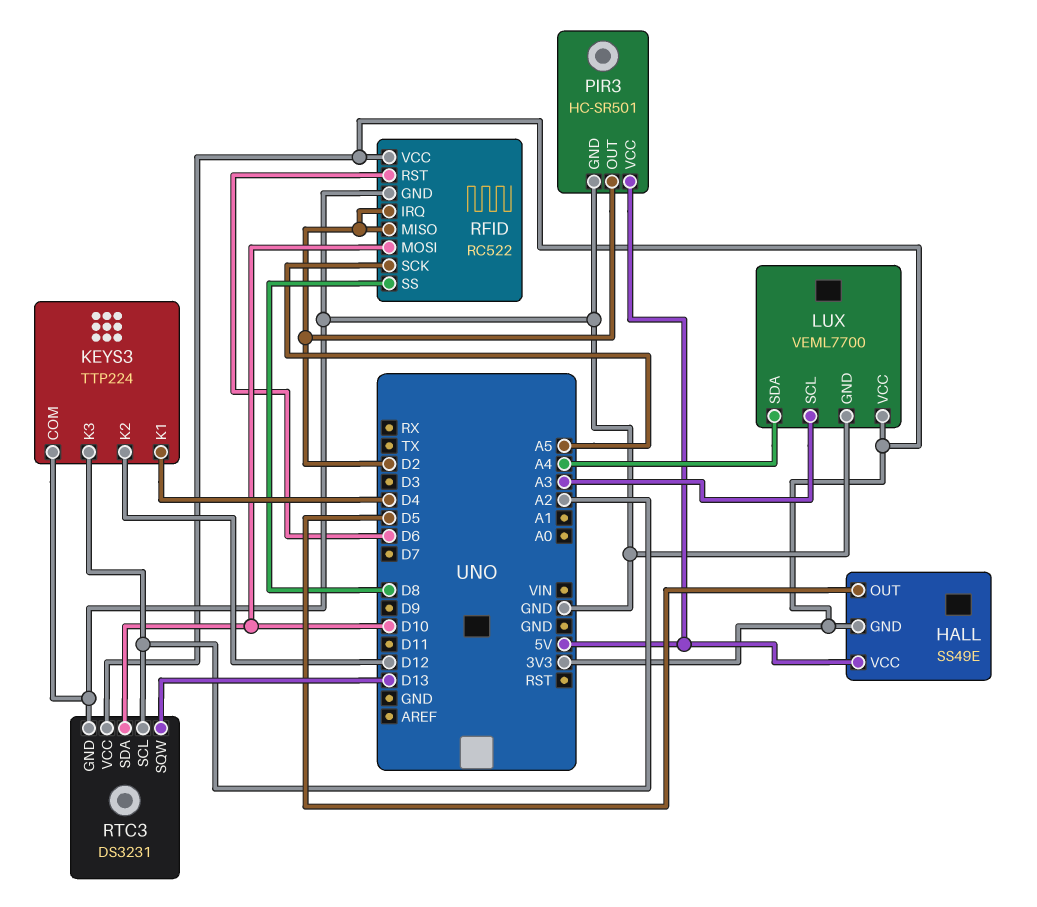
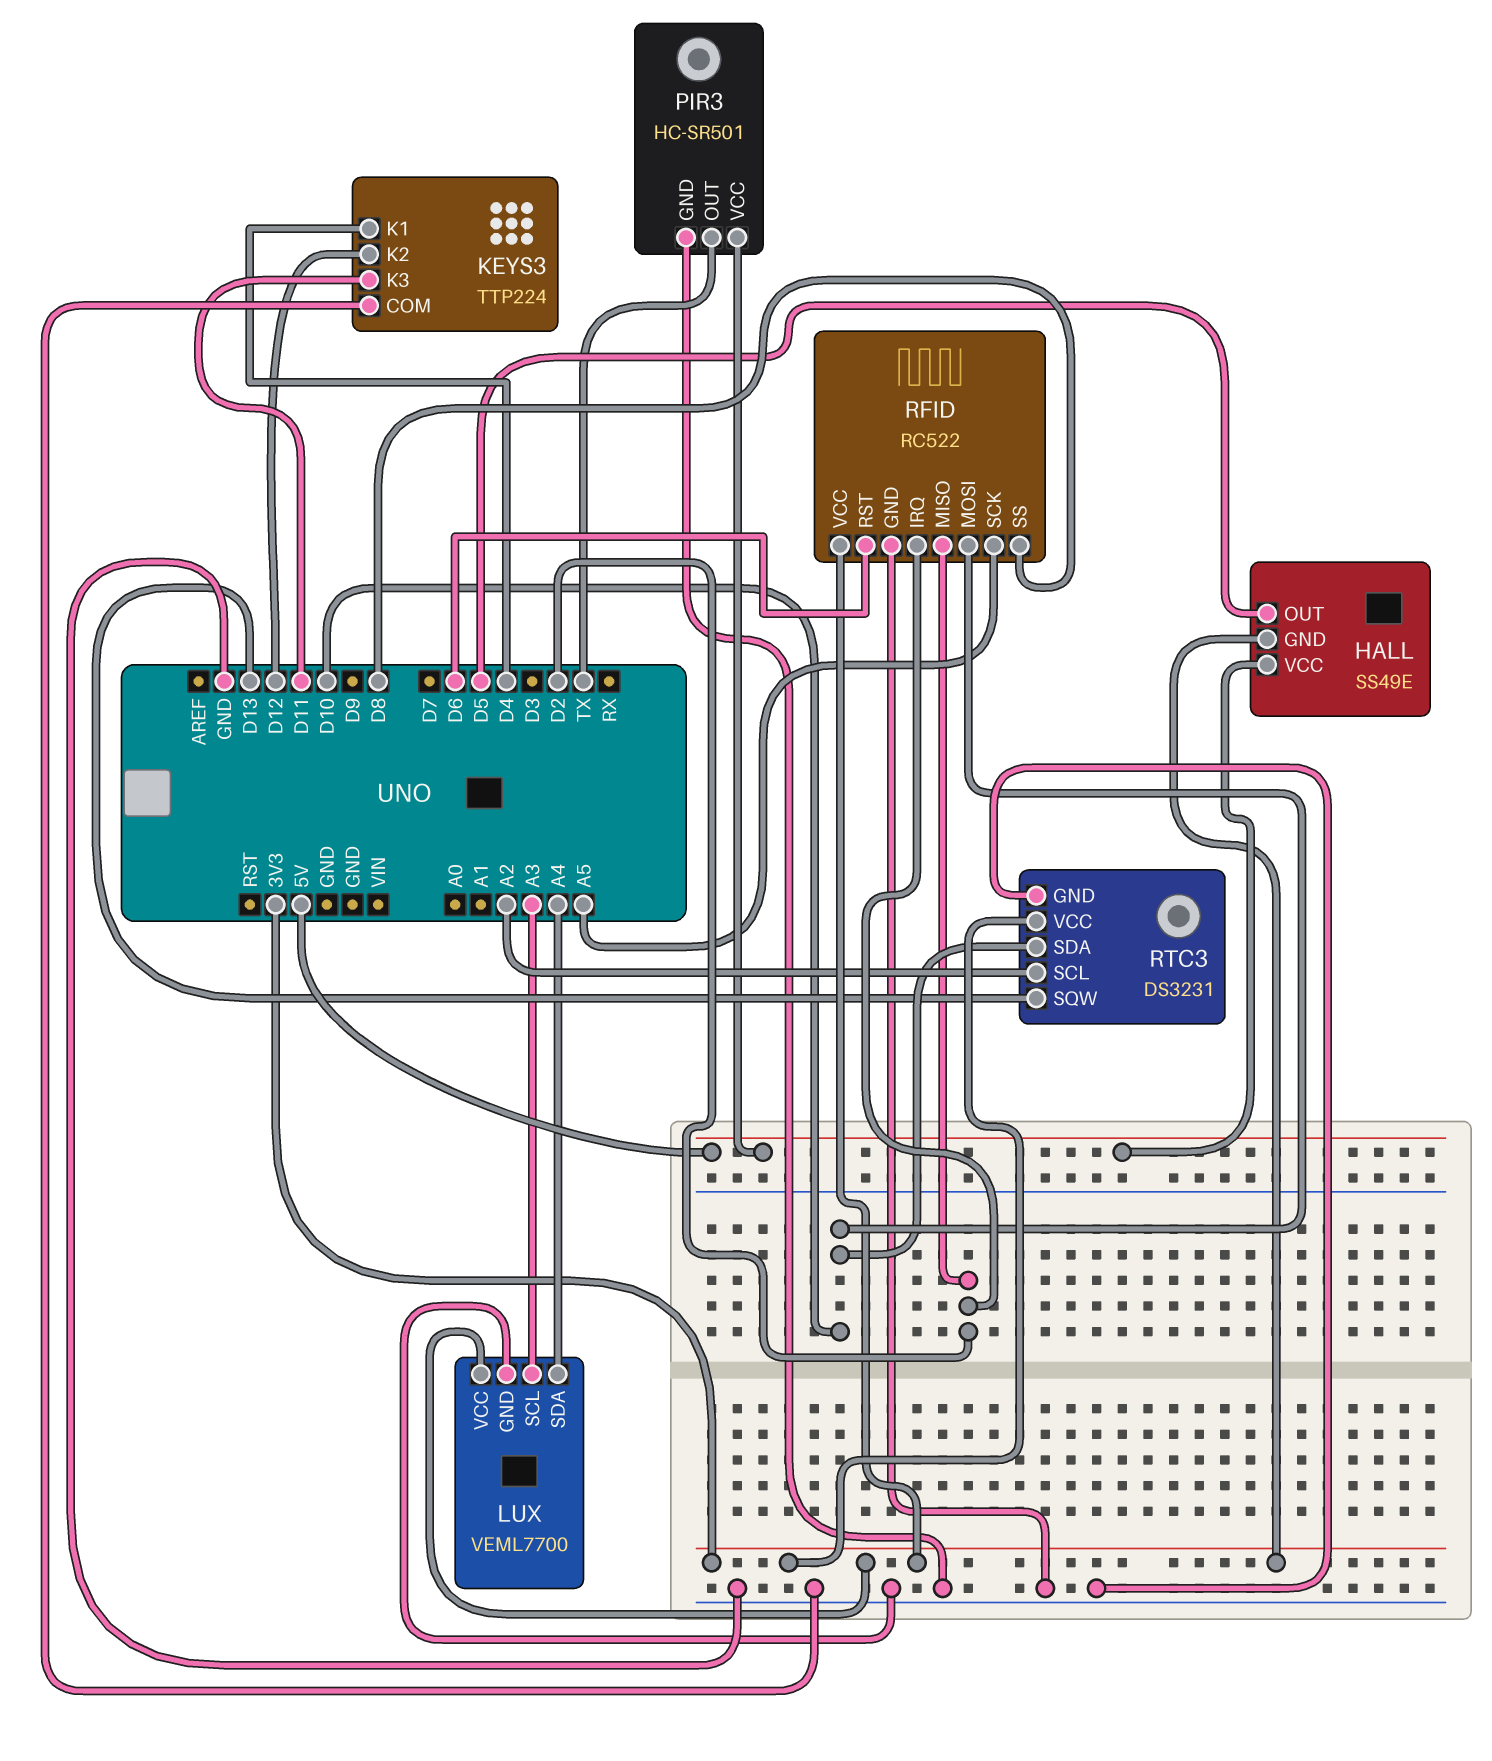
KEYS3 pin K3: A2 -> D11
PIR3 pin OUT: D2 -> TX

